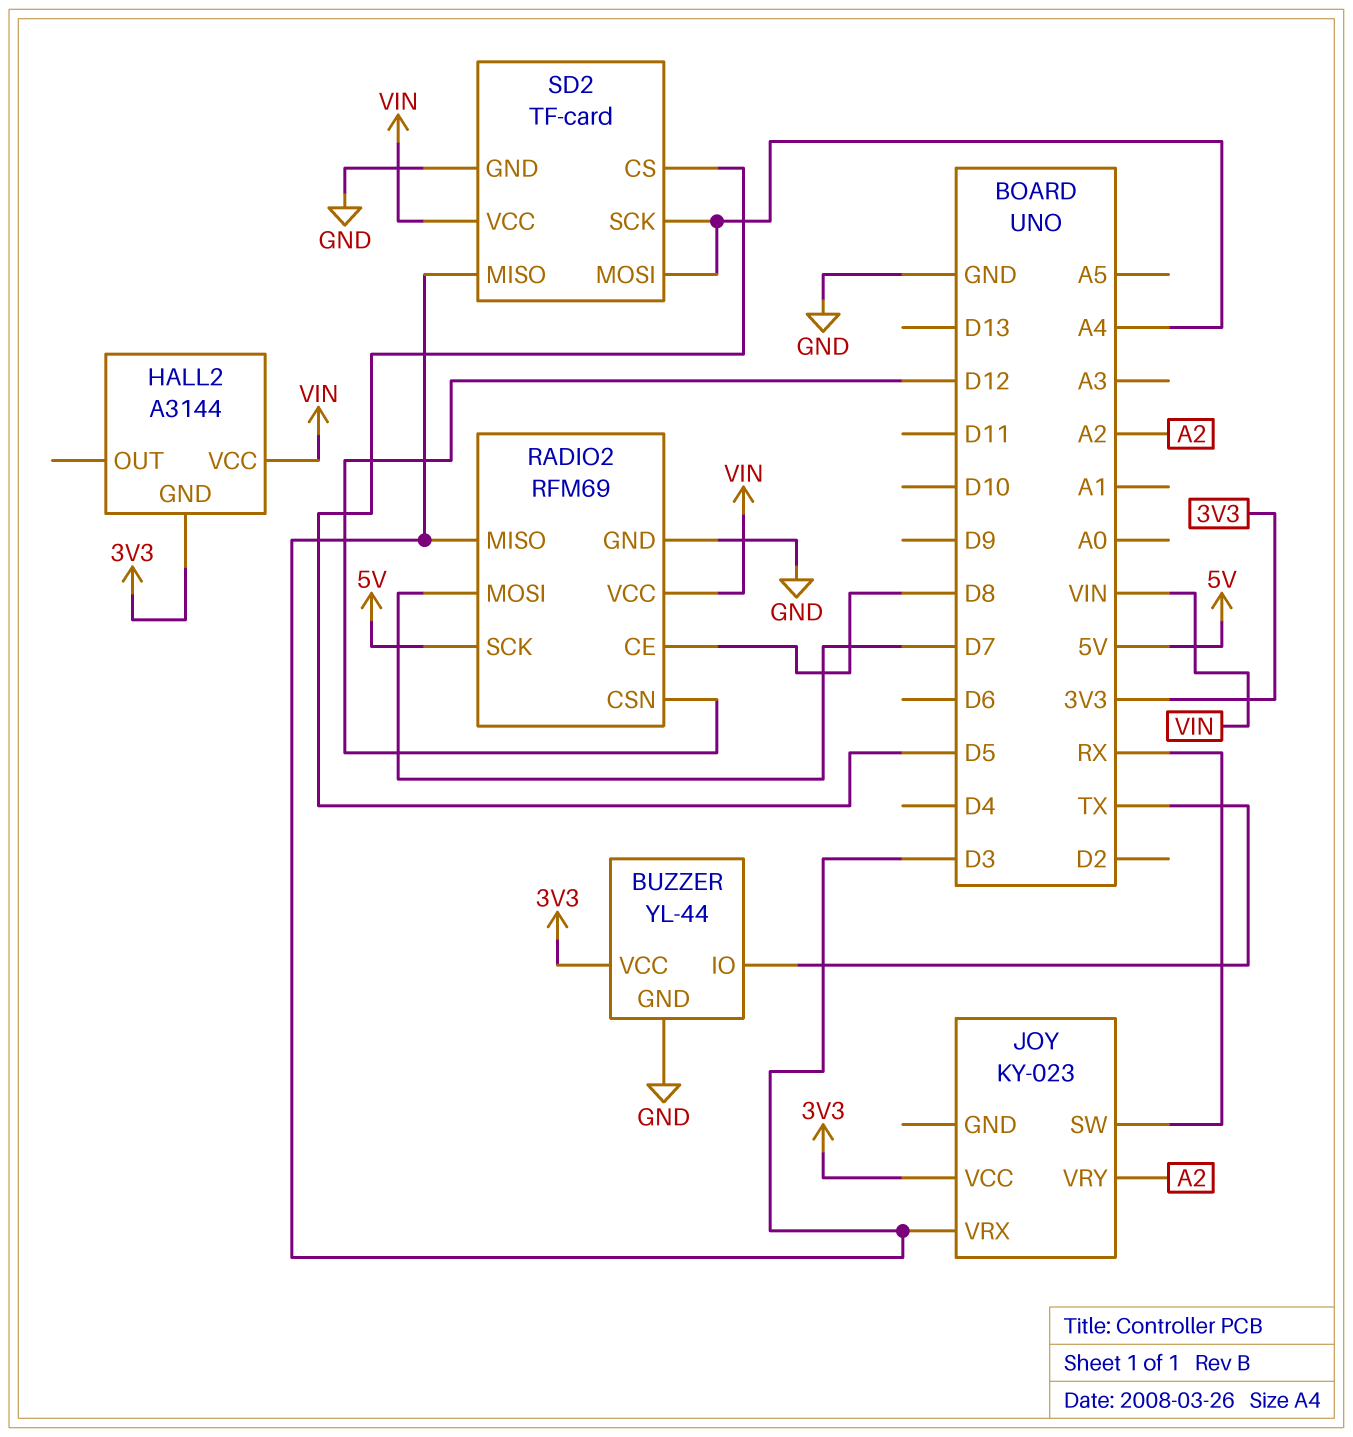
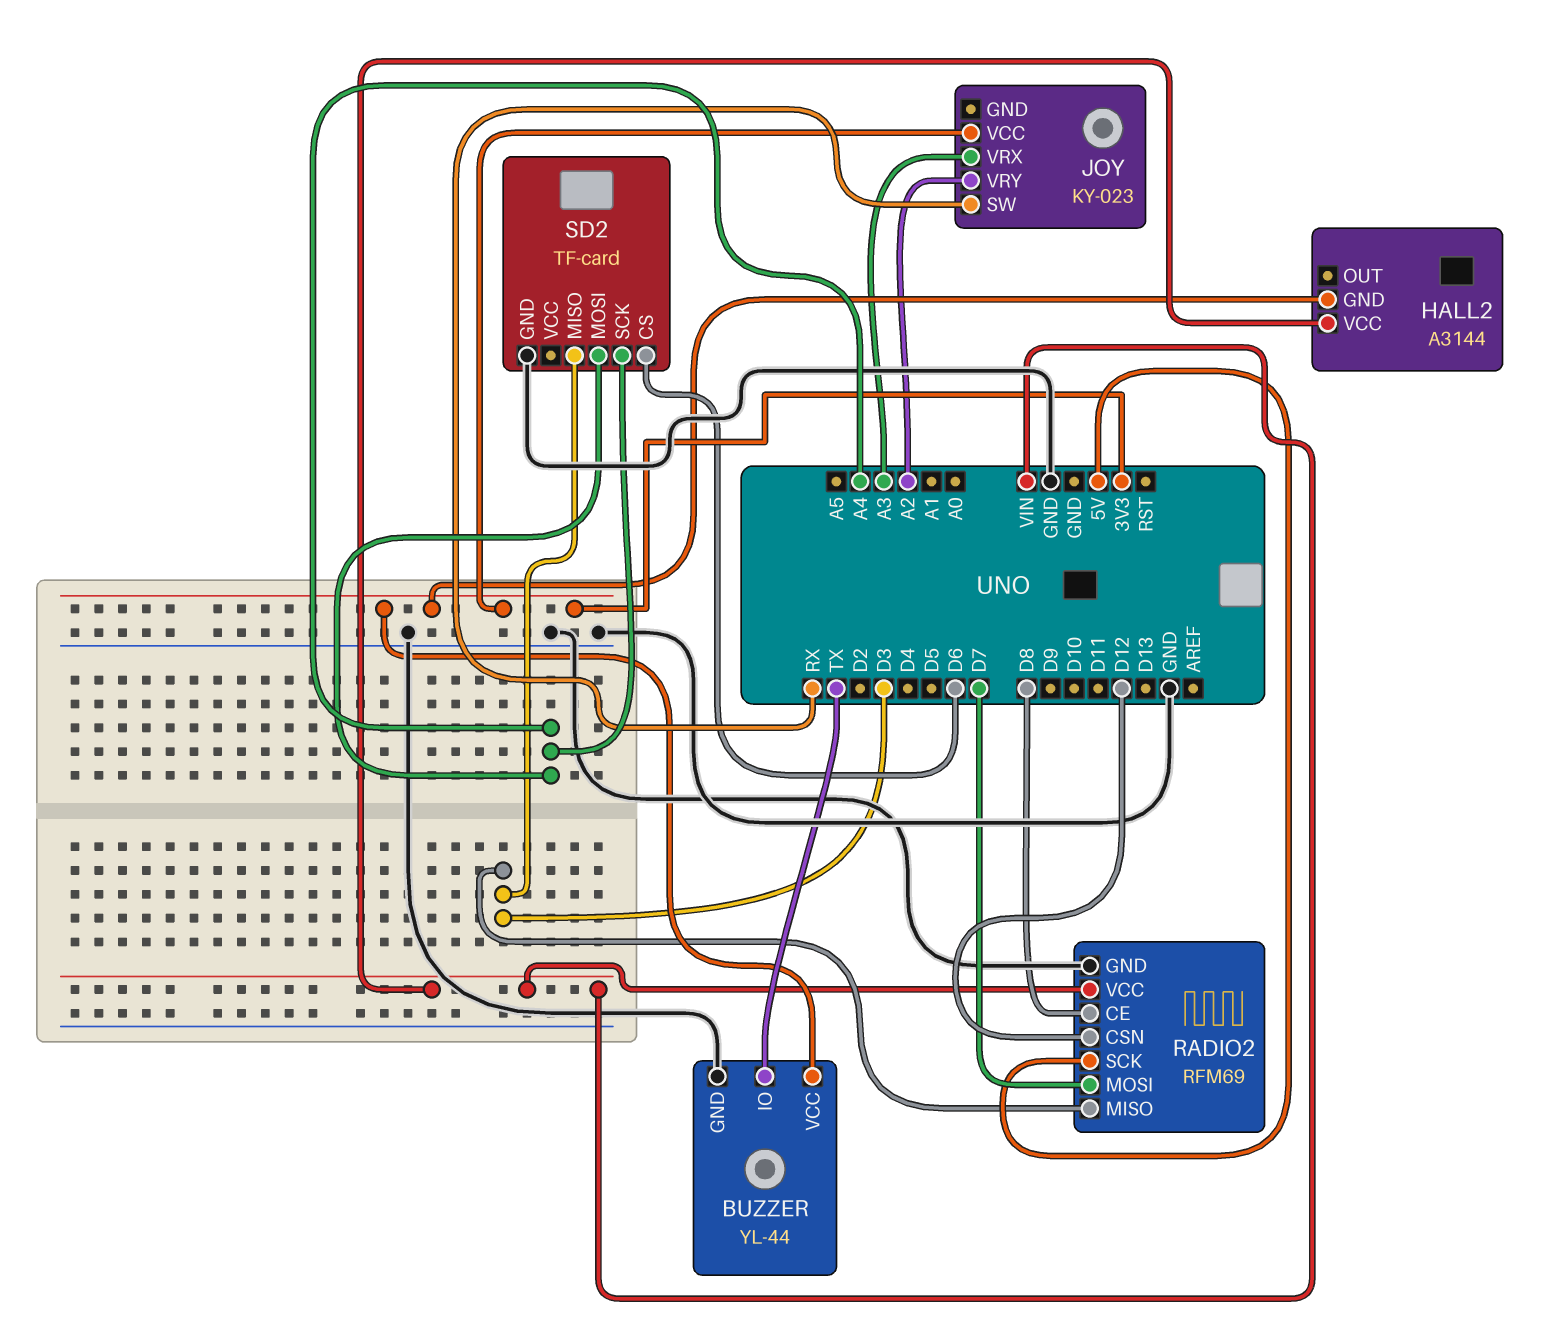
JOY pin VRX: D3 -> A3
SD2 pin CS: D5 -> D6
SD2 pin VCC: VIN -> none

